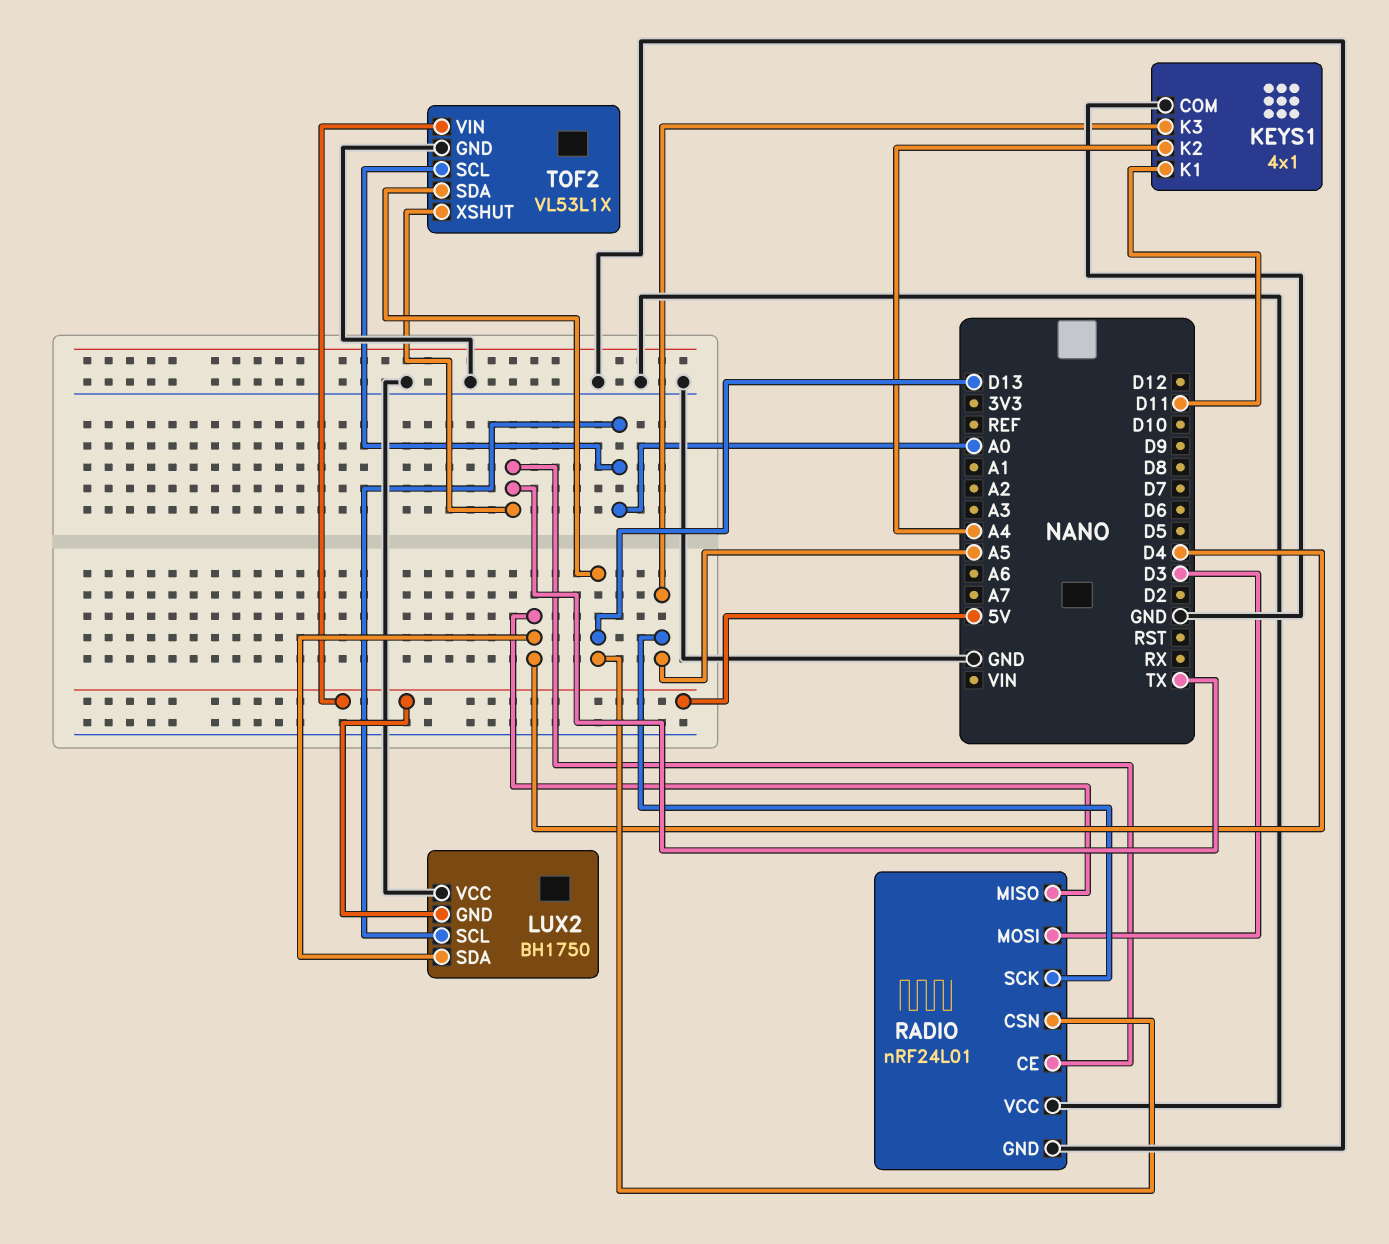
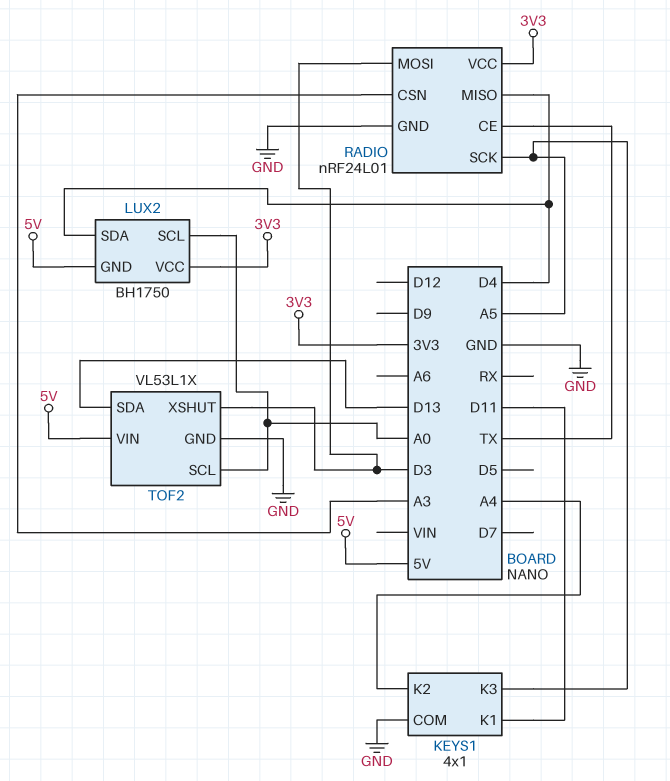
LUX2 pin VCC: GND -> 3V3
RADIO pin CSN: D13 -> A3
RADIO pin VCC: GND -> 3V3
TOF2 pin XSHUT: TX -> D3

